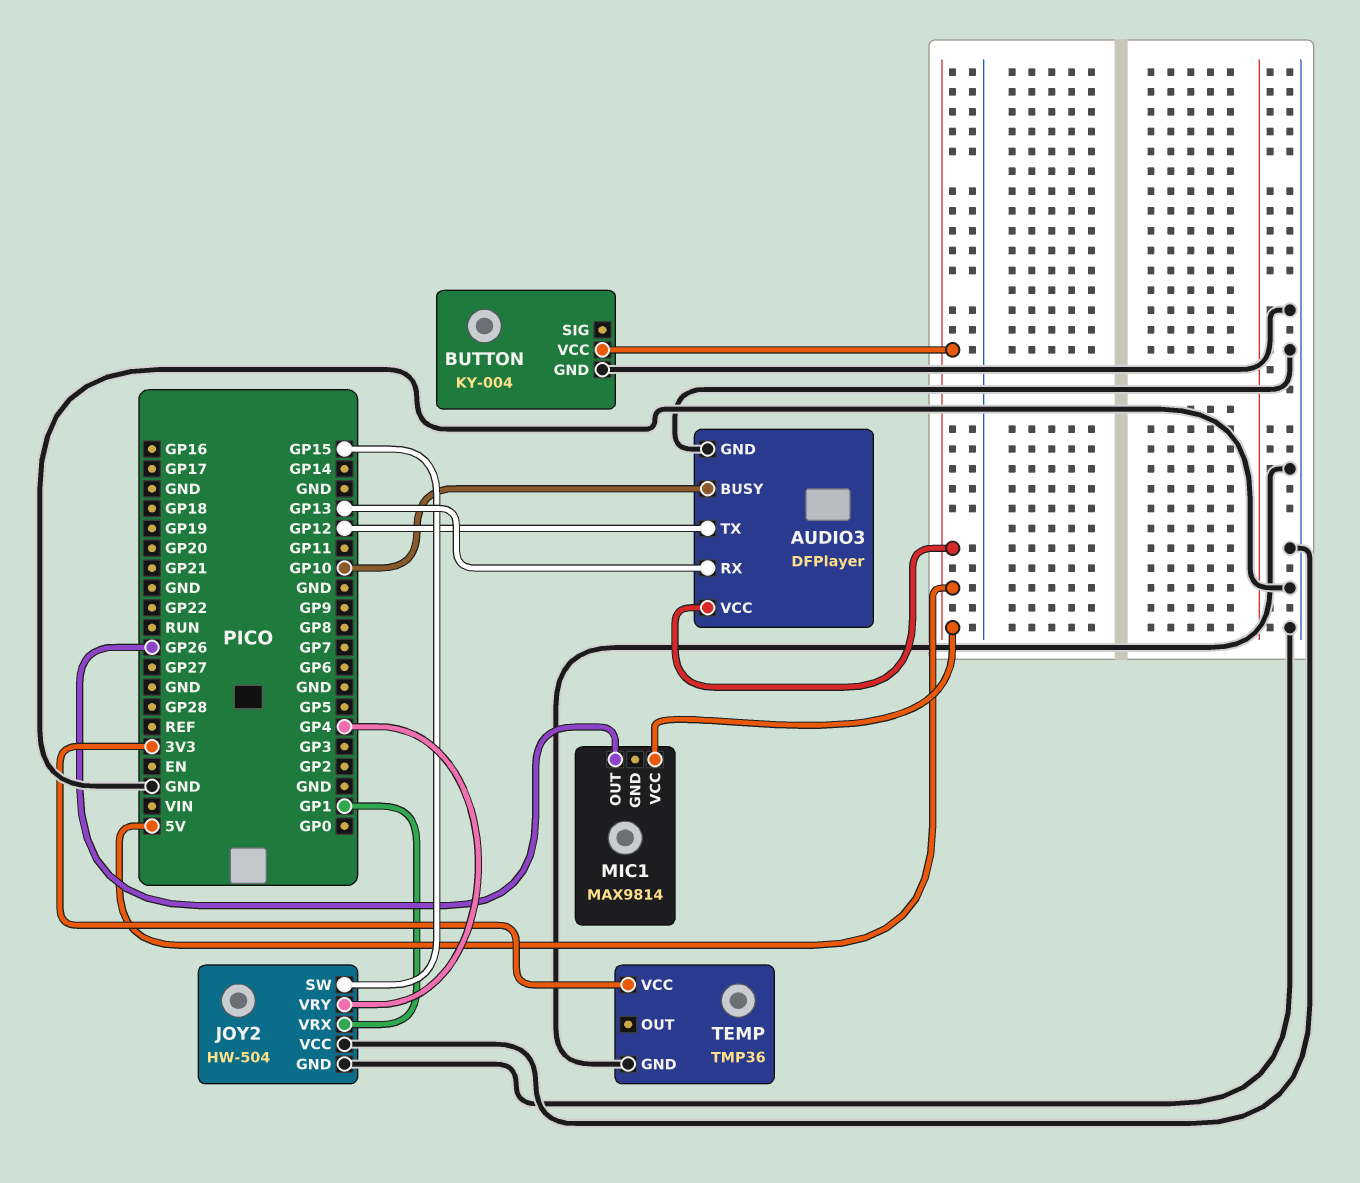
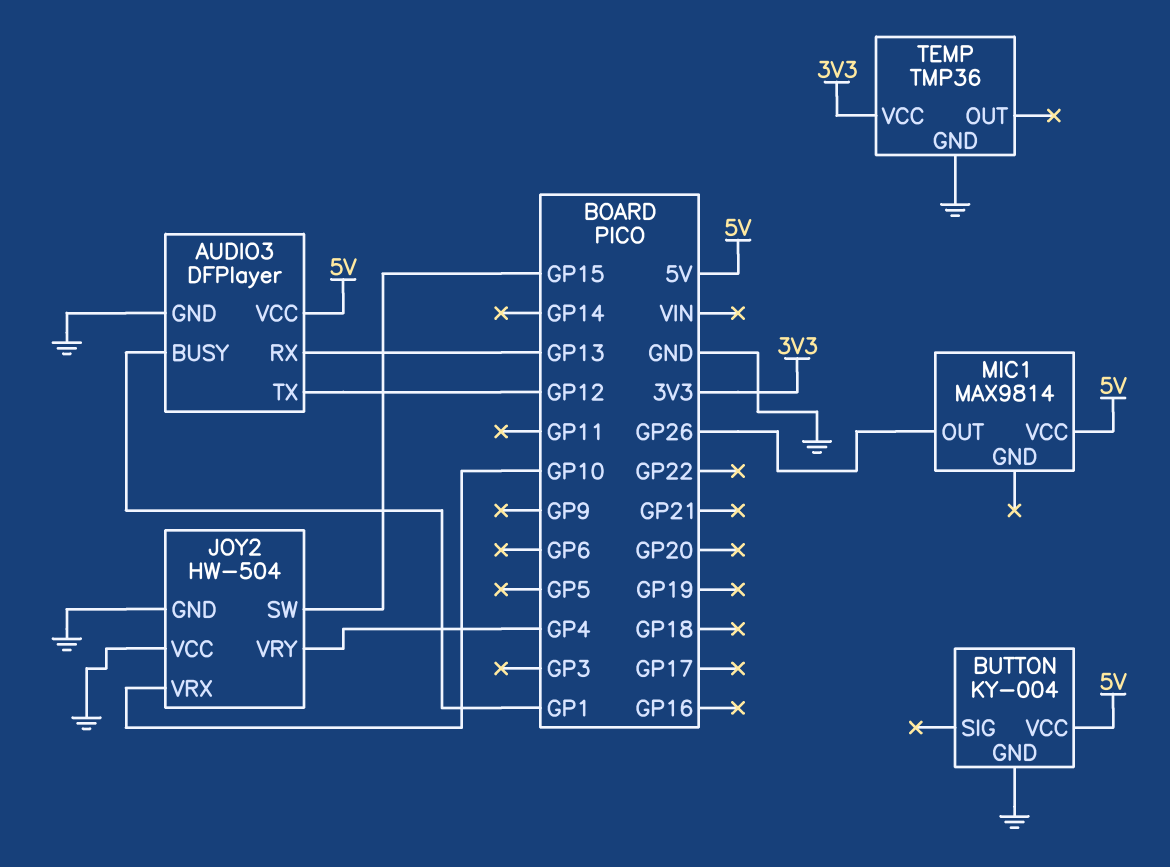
AUDIO3 pin BUSY: GP10 -> GP1
JOY2 pin VRX: GP1 -> GP10

